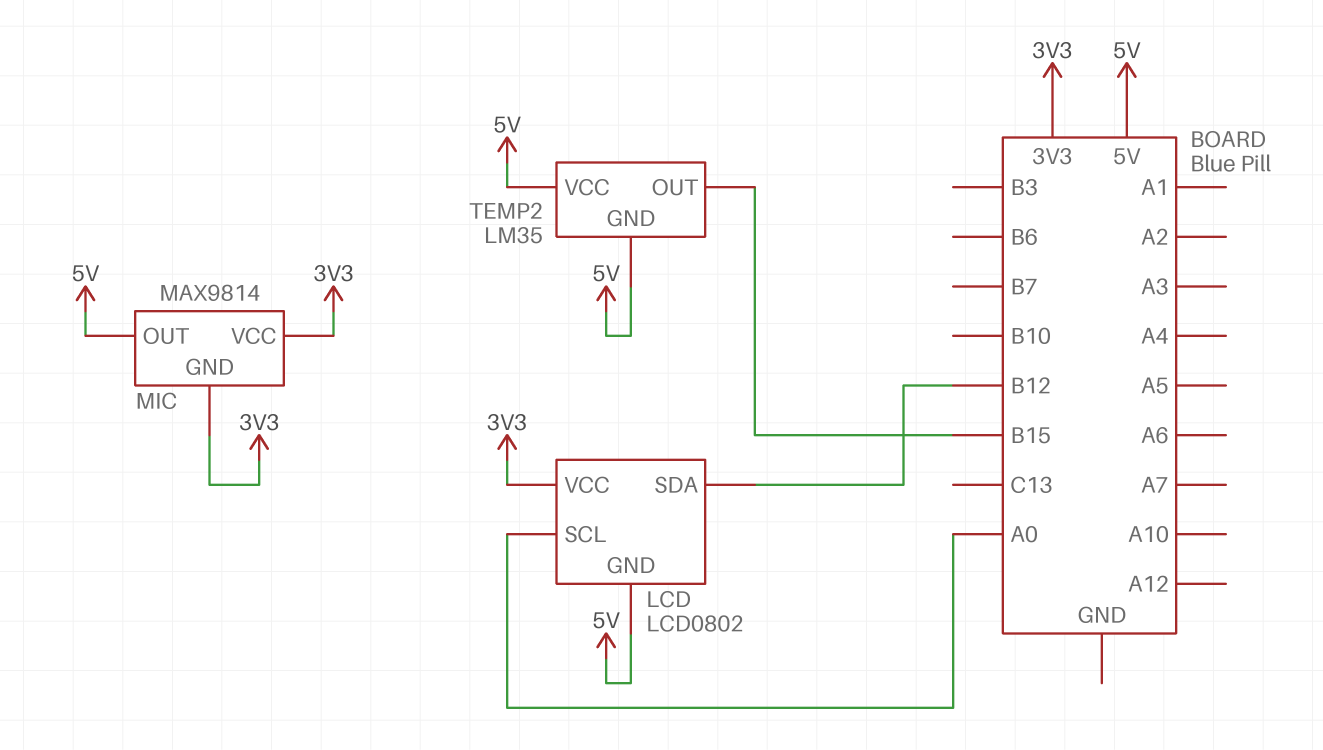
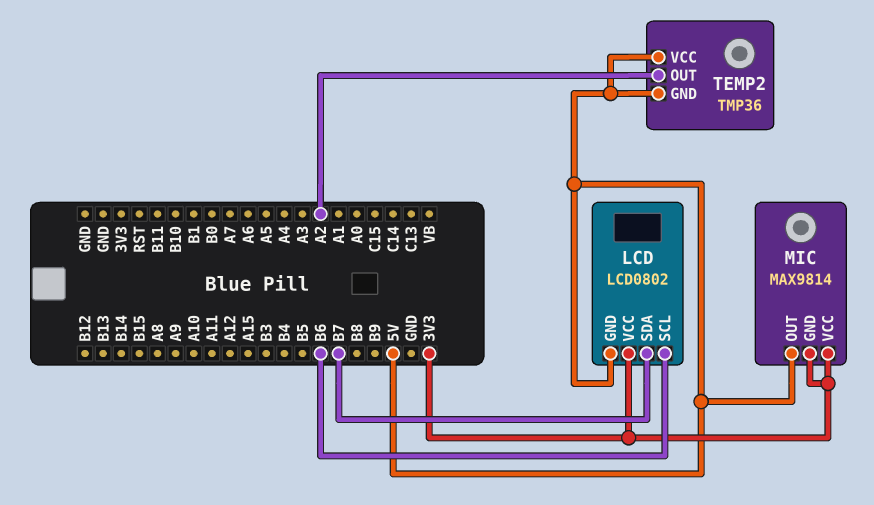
LCD pin SCL: A0 -> B6
LCD pin SDA: B12 -> B7
TEMP2: LM35 -> TMP36
TEMP2 pin OUT: B15 -> A2

